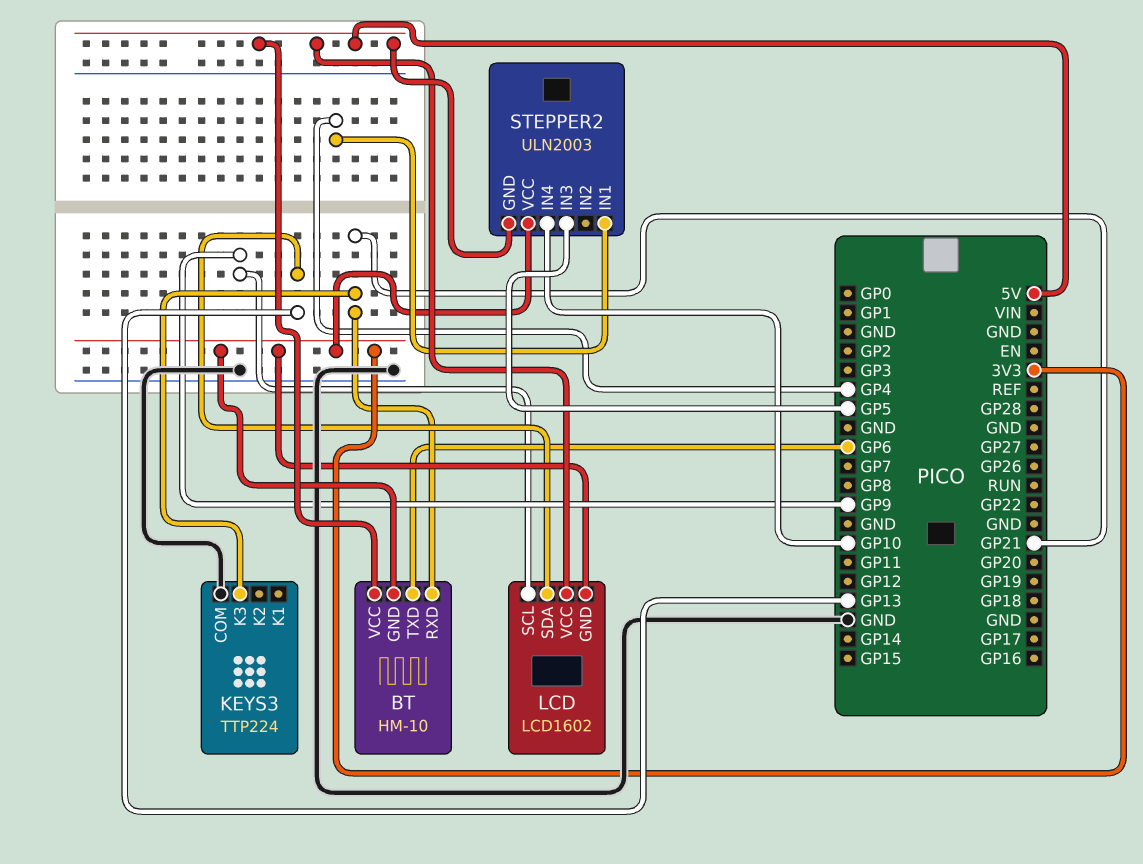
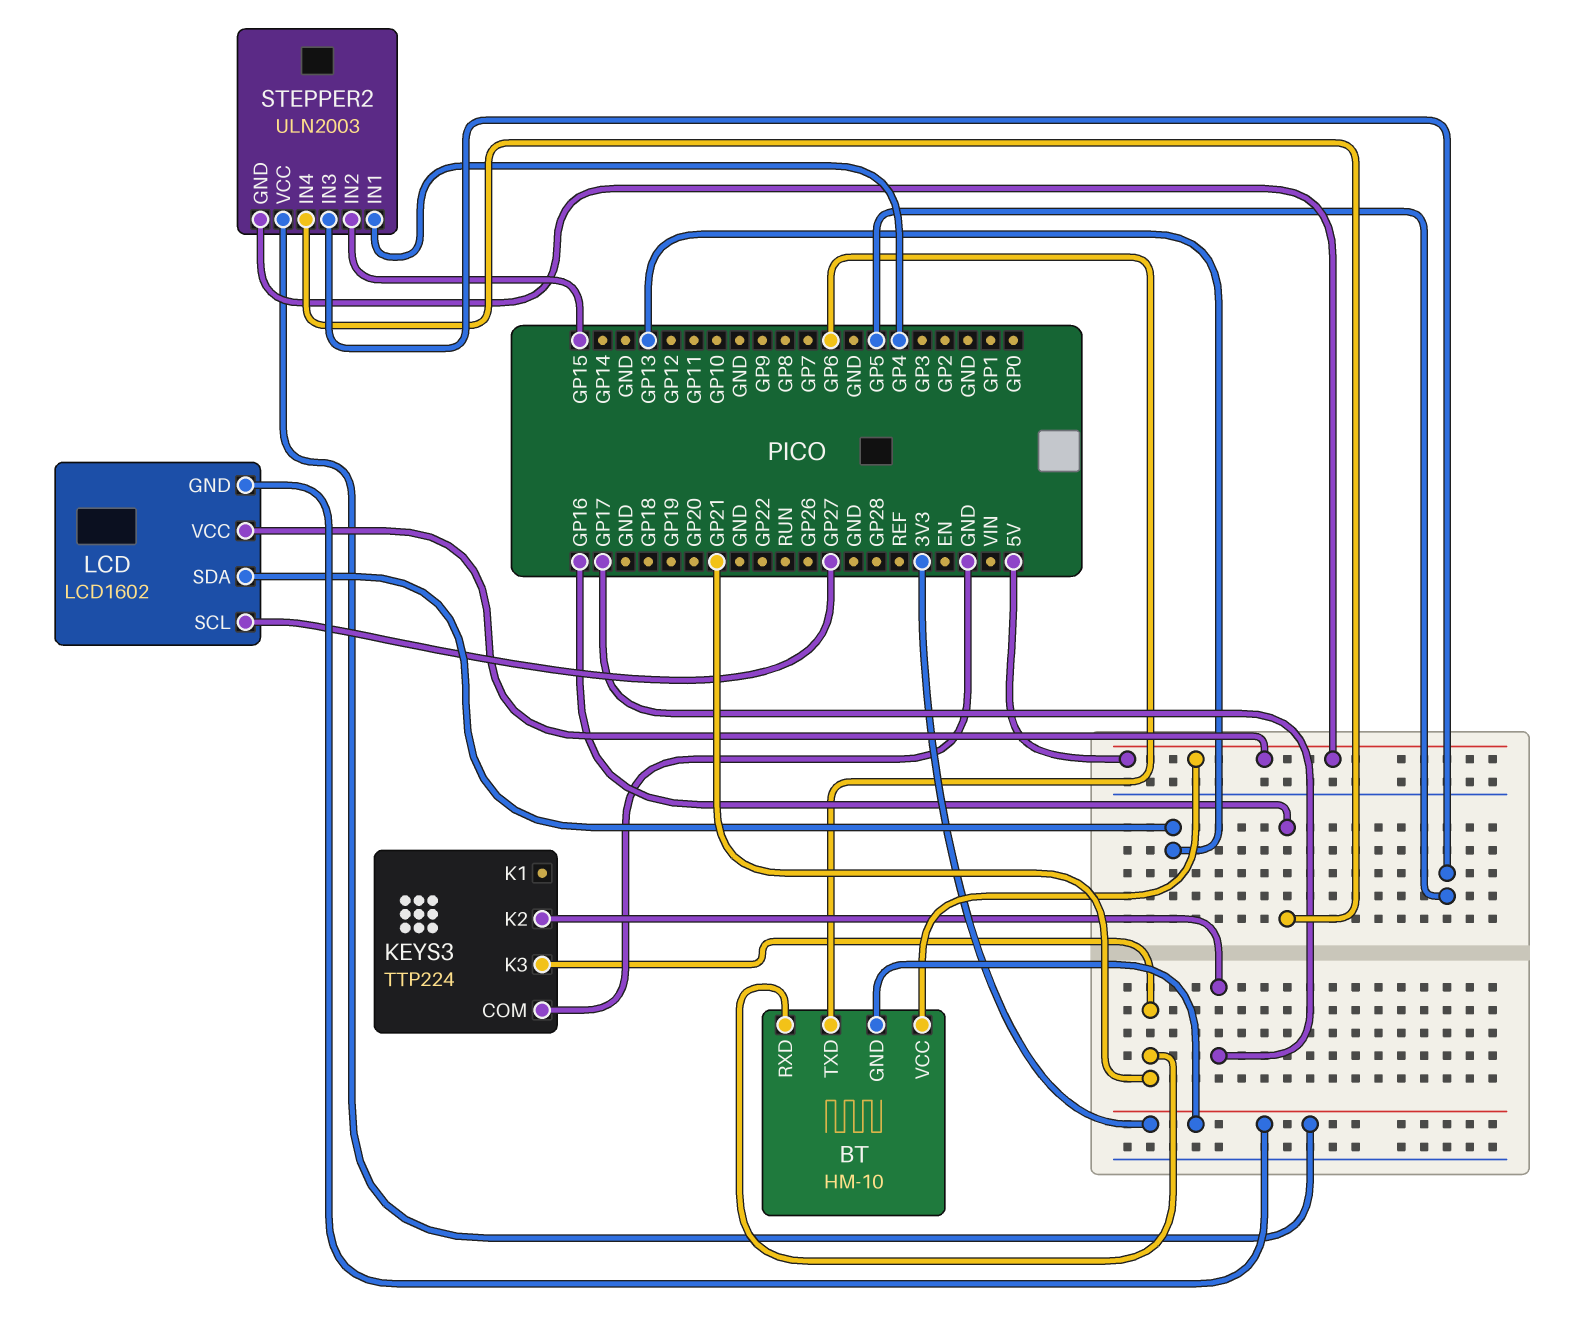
KEYS3 pin K2: none -> GP17
LCD pin SCL: GP9 -> GP27
STEPPER2 pin IN2: none -> GP15
STEPPER2 pin IN4: GP10 -> GP16

